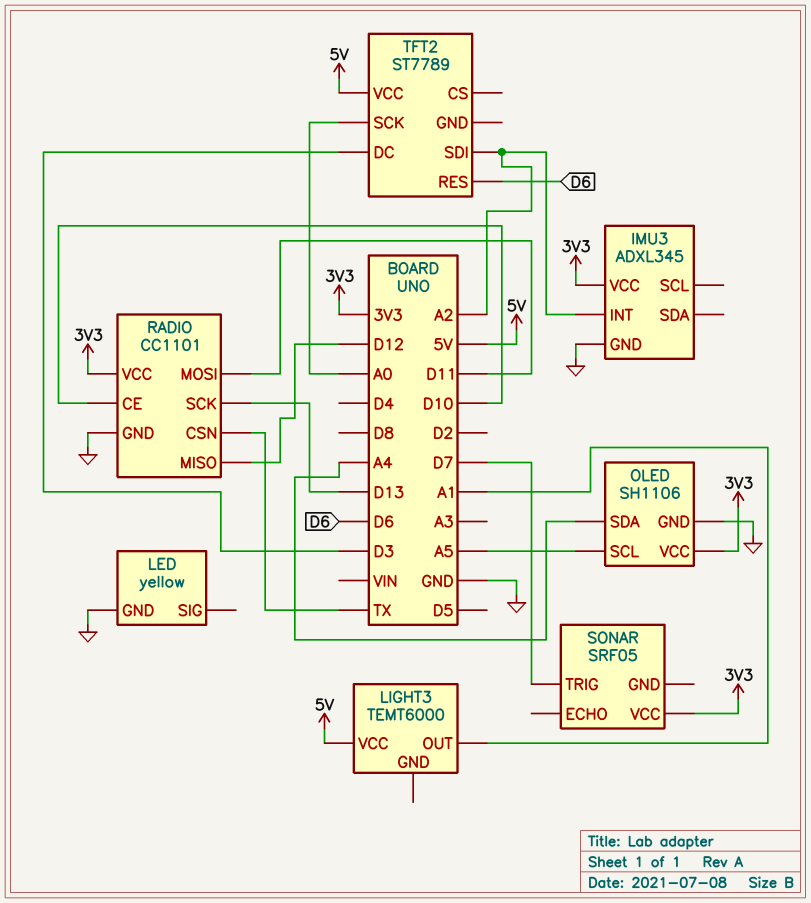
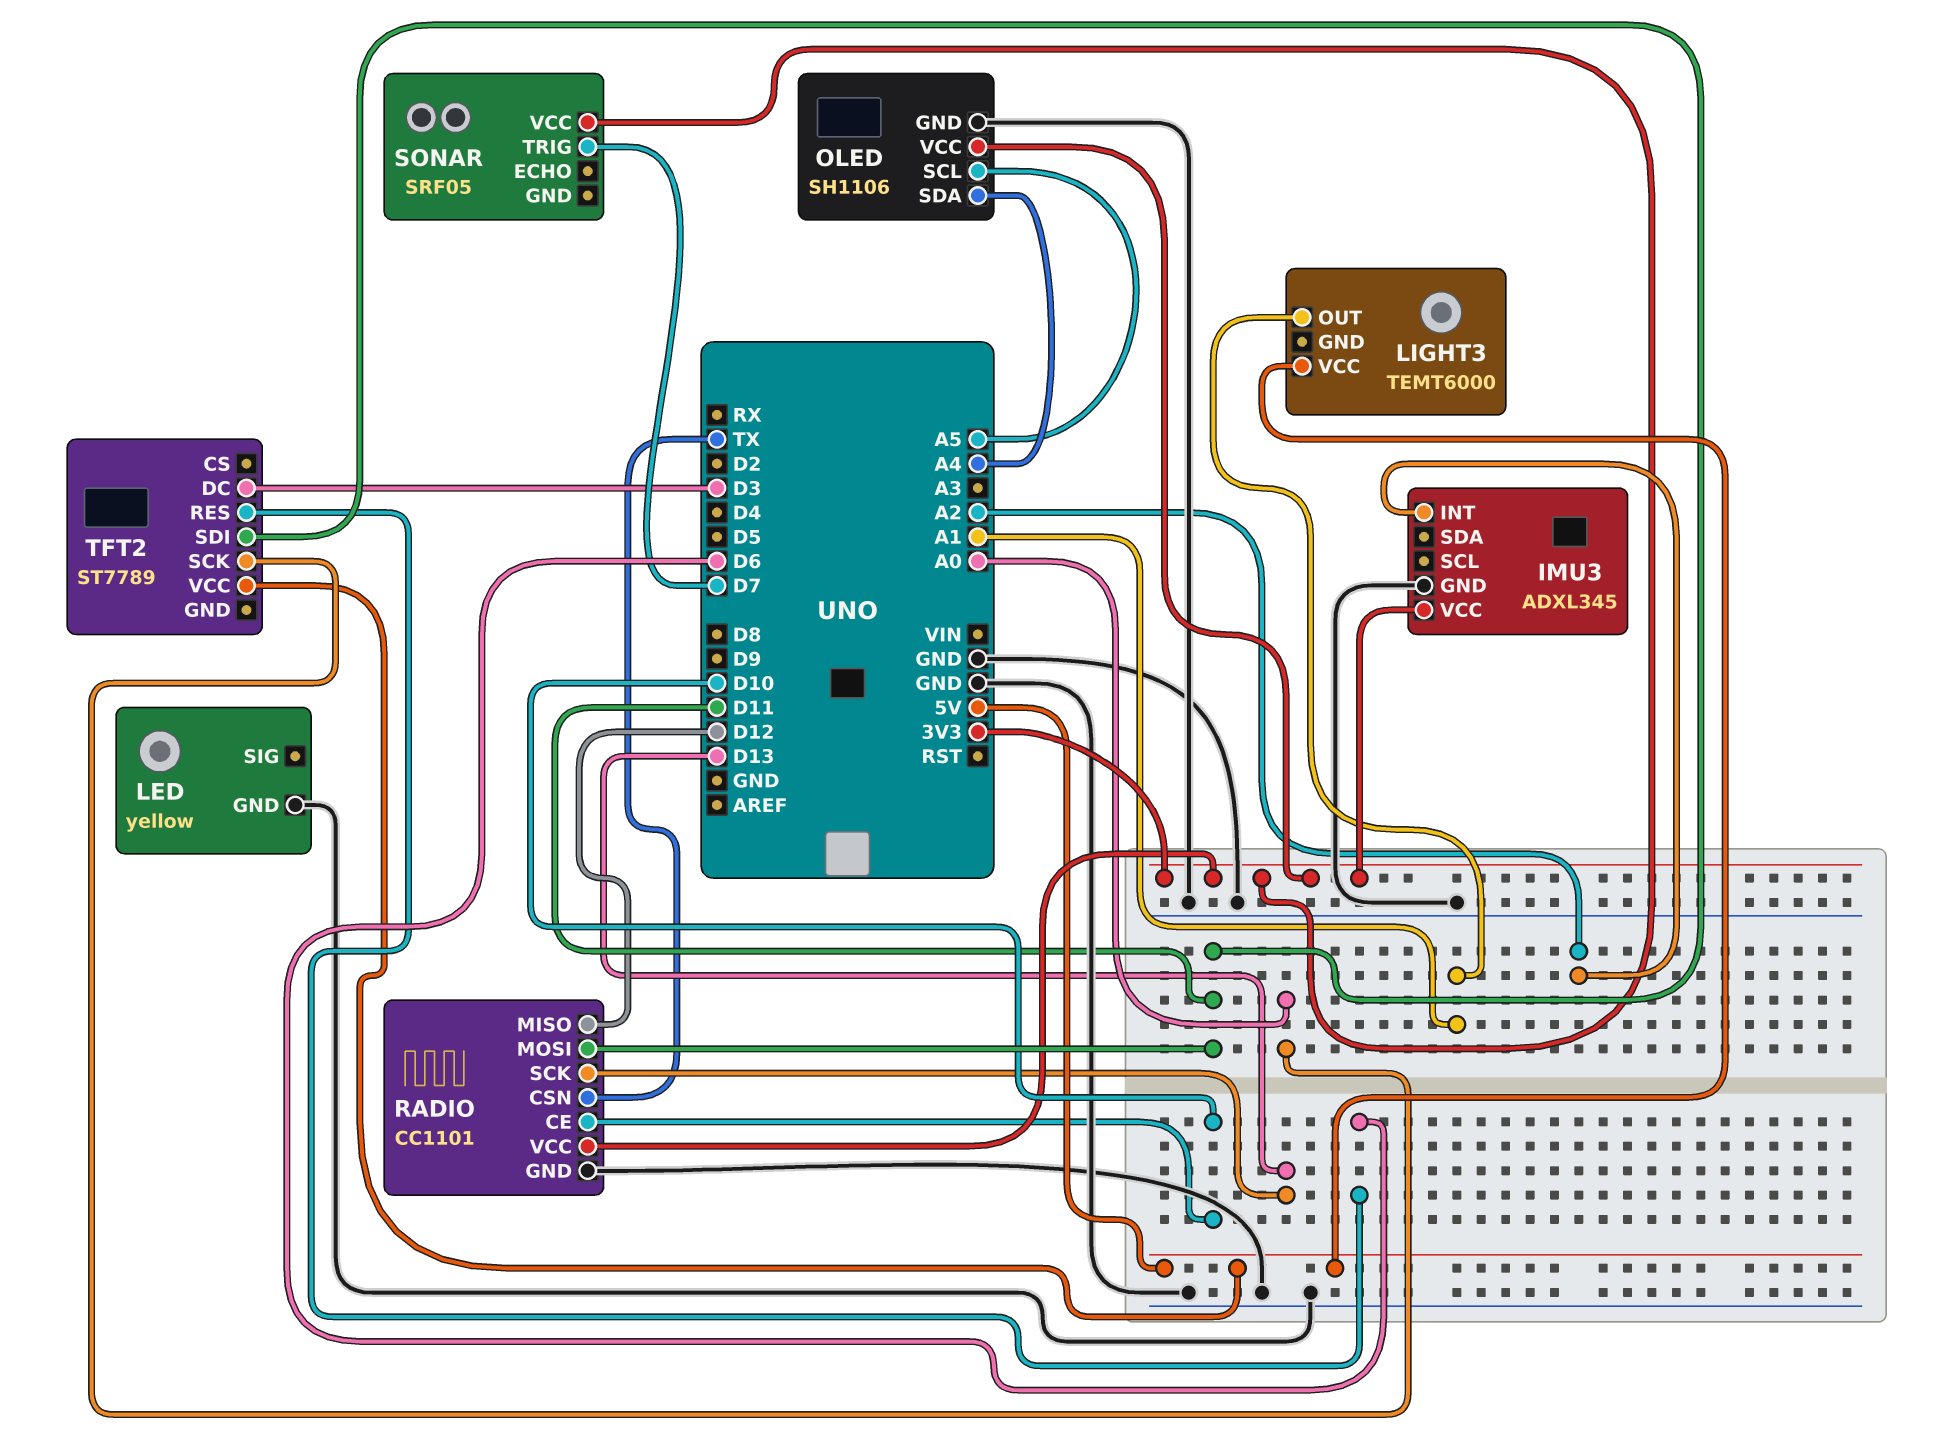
TFT2 pin SDI: A2 -> D11

